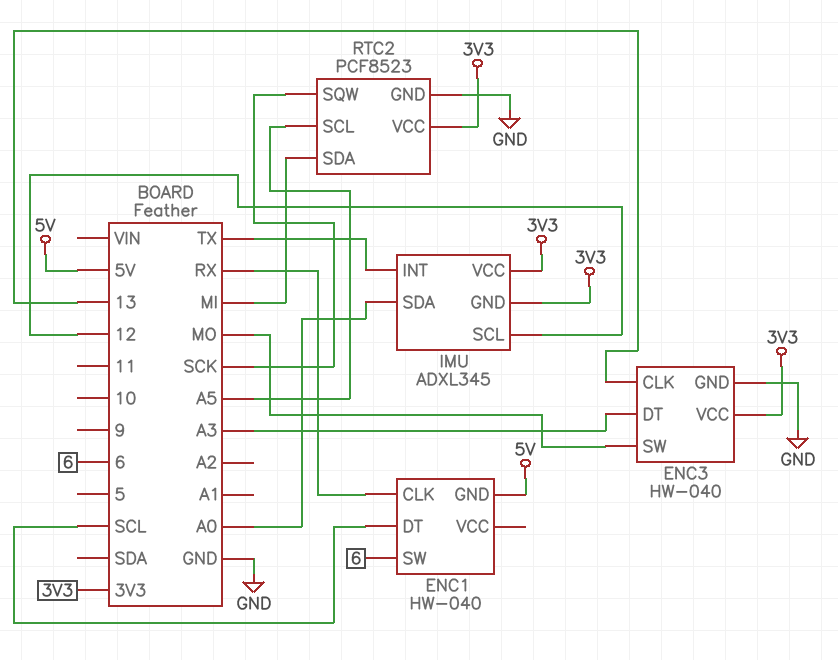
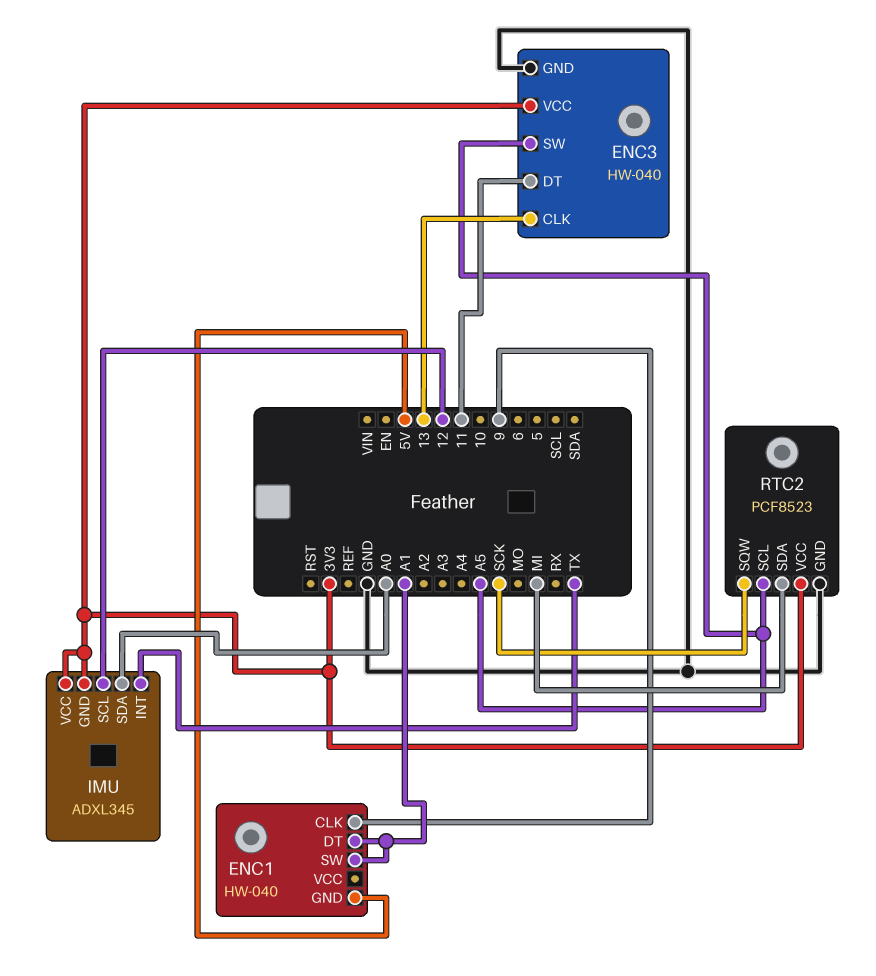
ENC1 pin CLK: RX -> 9
ENC1 pin DT: SCL -> A1
ENC1 pin SW: 6 -> A1
ENC3 pin DT: A3 -> 11
ENC3 pin SW: MO -> A5

